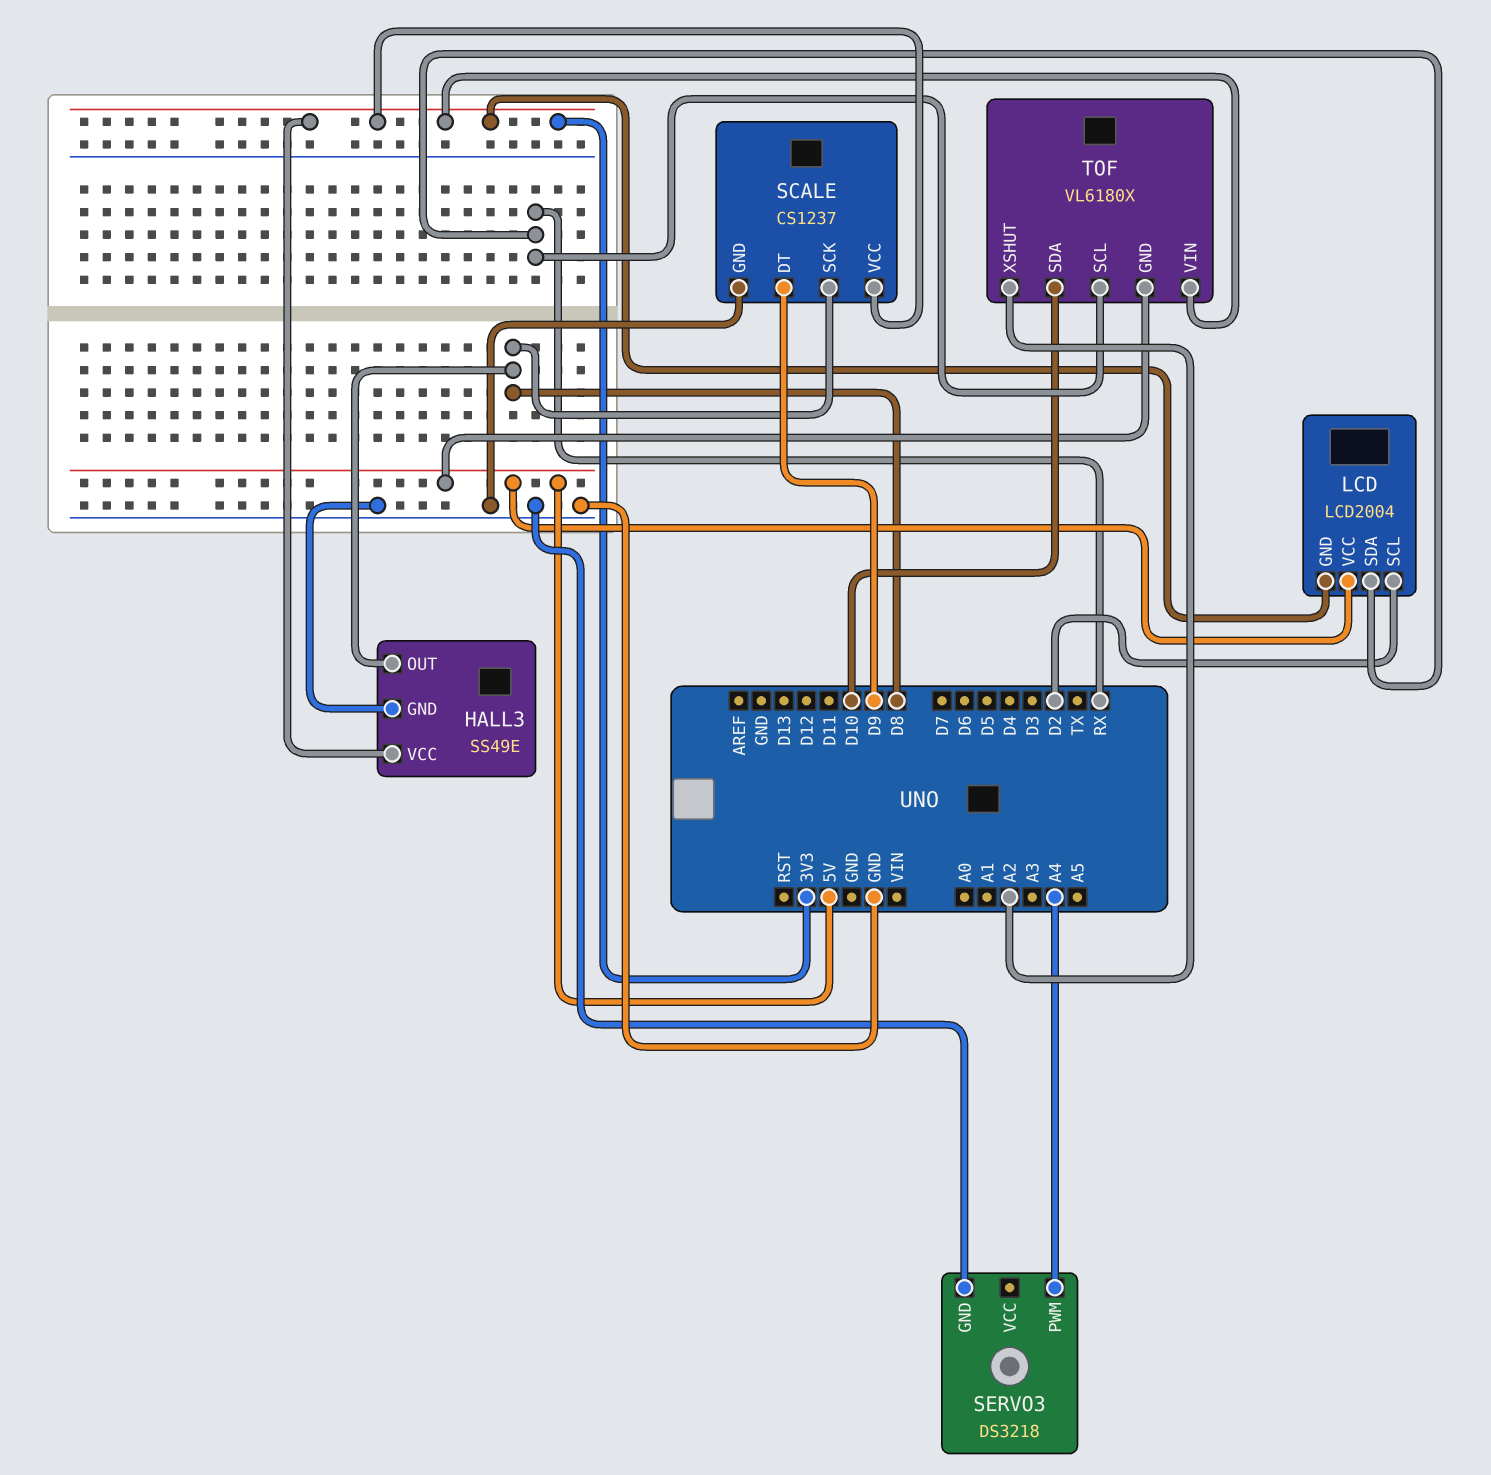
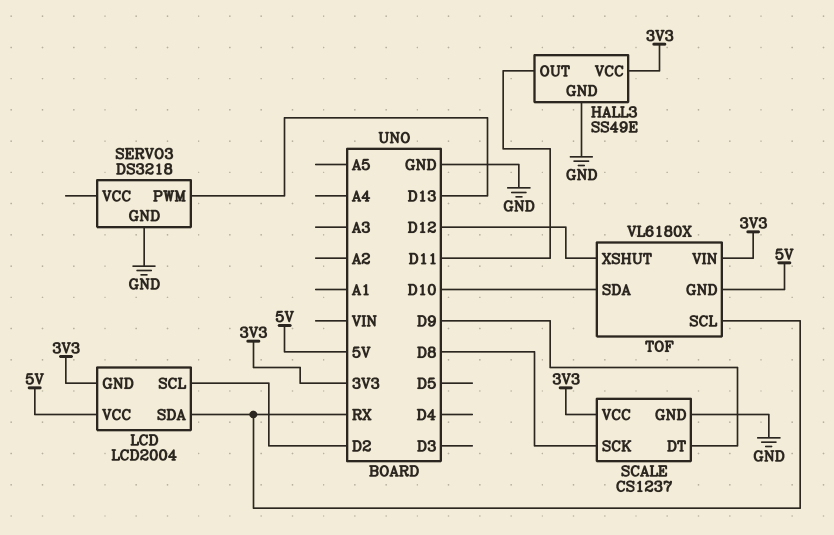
HALL3 pin OUT: D8 -> D11
SERVO3 pin PWM: A4 -> D13
TOF pin XSHUT: A2 -> D12

